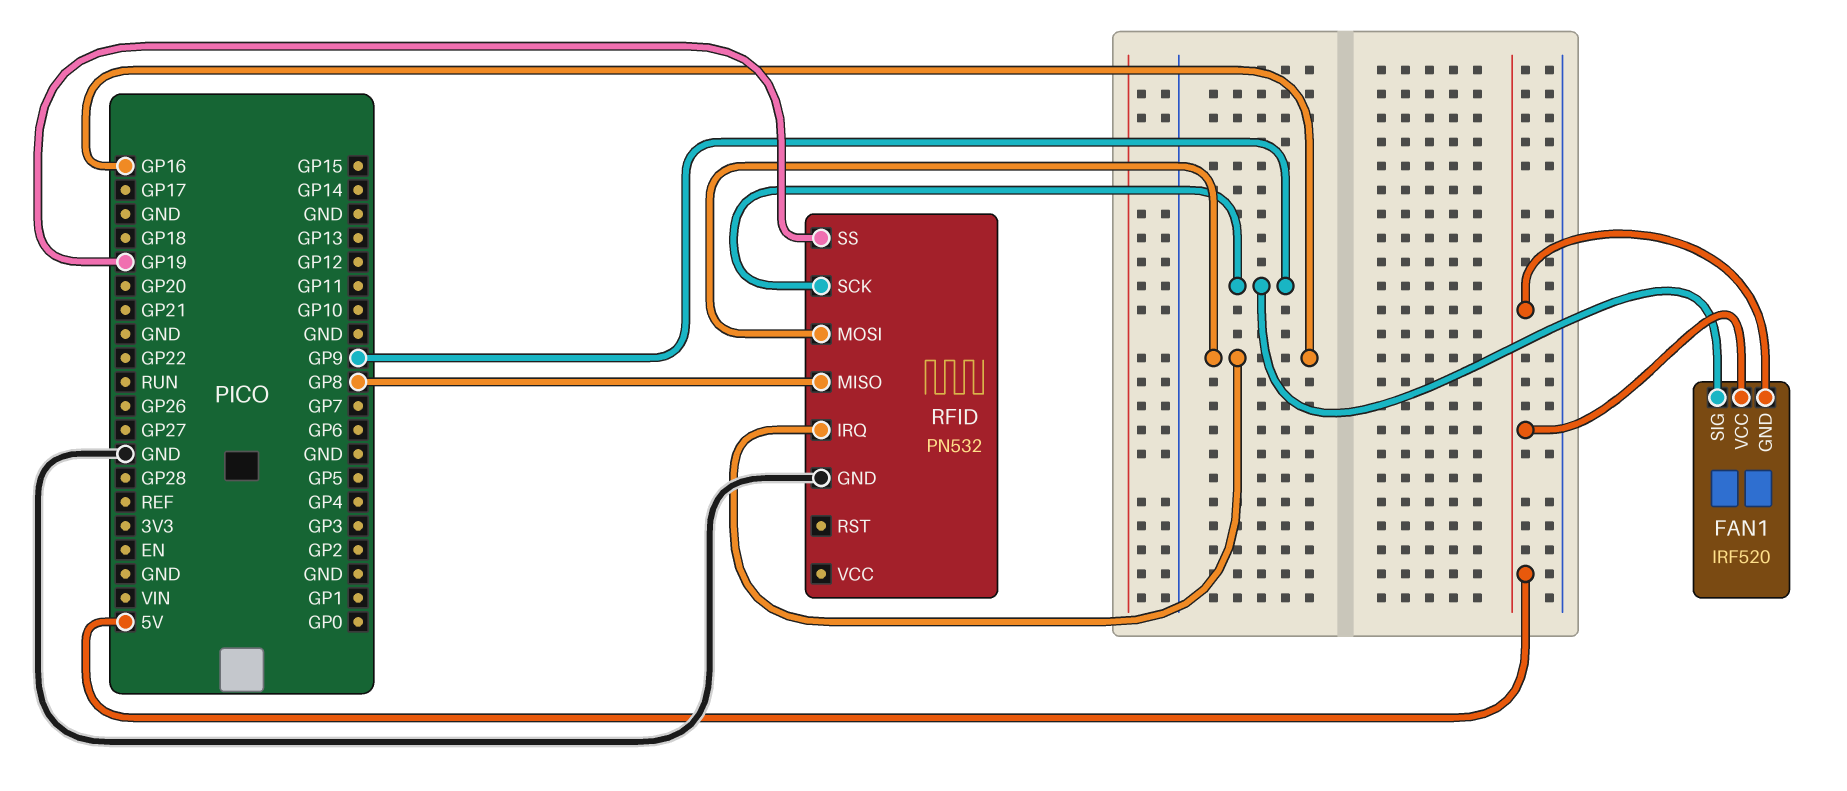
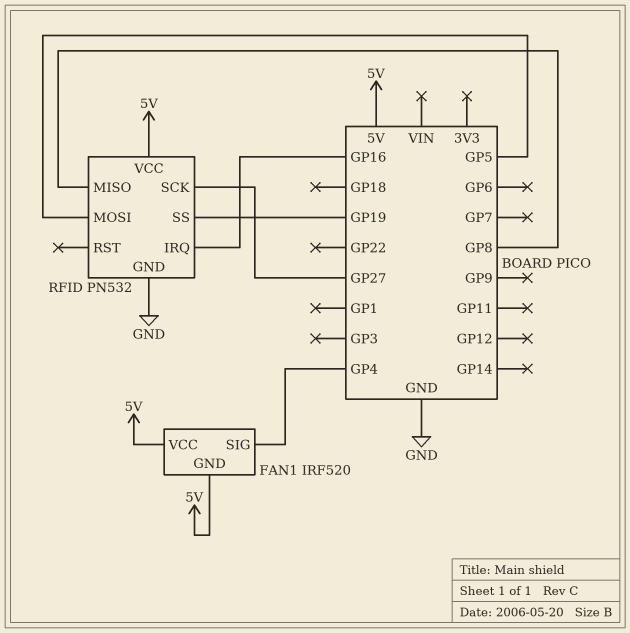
FAN1 pin SIG: GP9 -> GP4
RFID pin MOSI: GP16 -> GP5
RFID pin SCK: GP9 -> GP27
RFID pin VCC: none -> 5V

